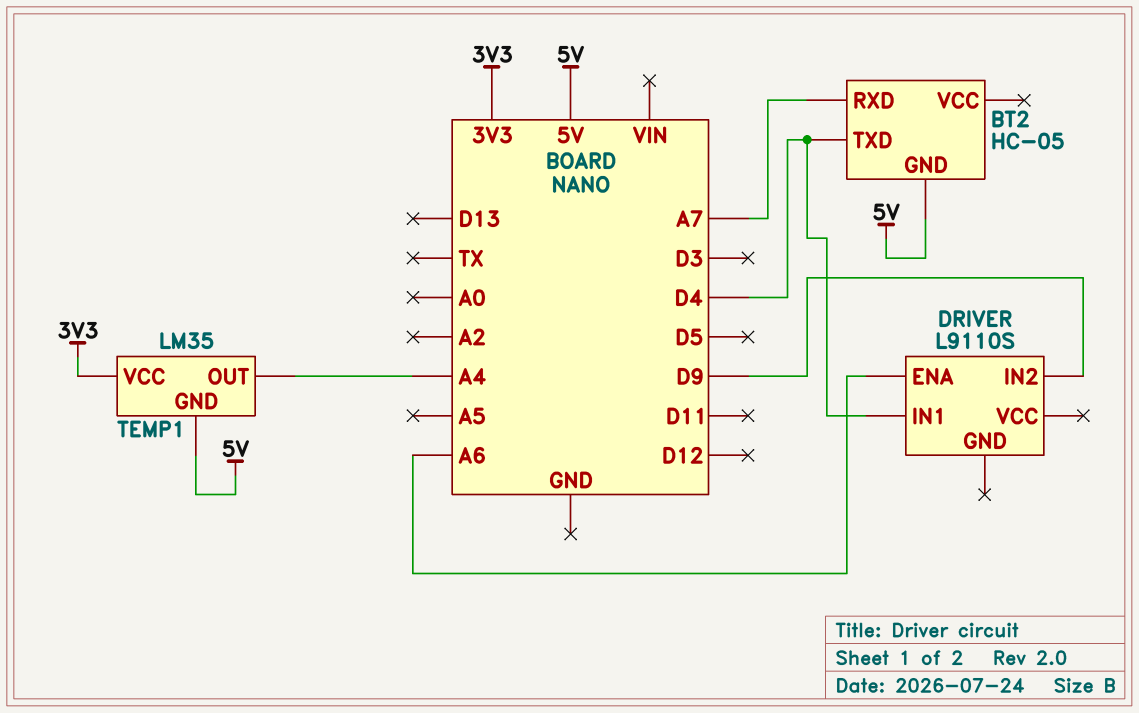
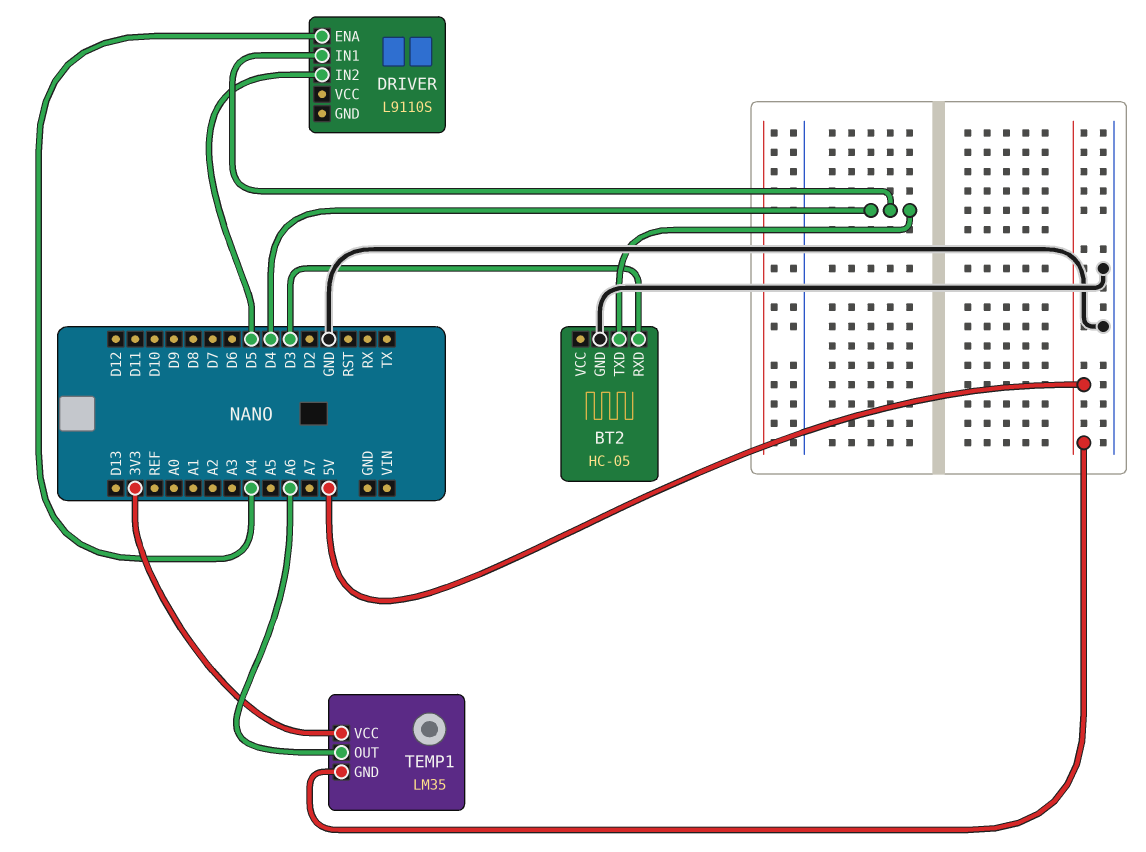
BT2 pin GND: 5V -> GND
BT2 pin RXD: A7 -> D3
DRIVER pin ENA: A6 -> A4
DRIVER pin IN2: D9 -> D5
TEMP1 pin OUT: A4 -> A6

